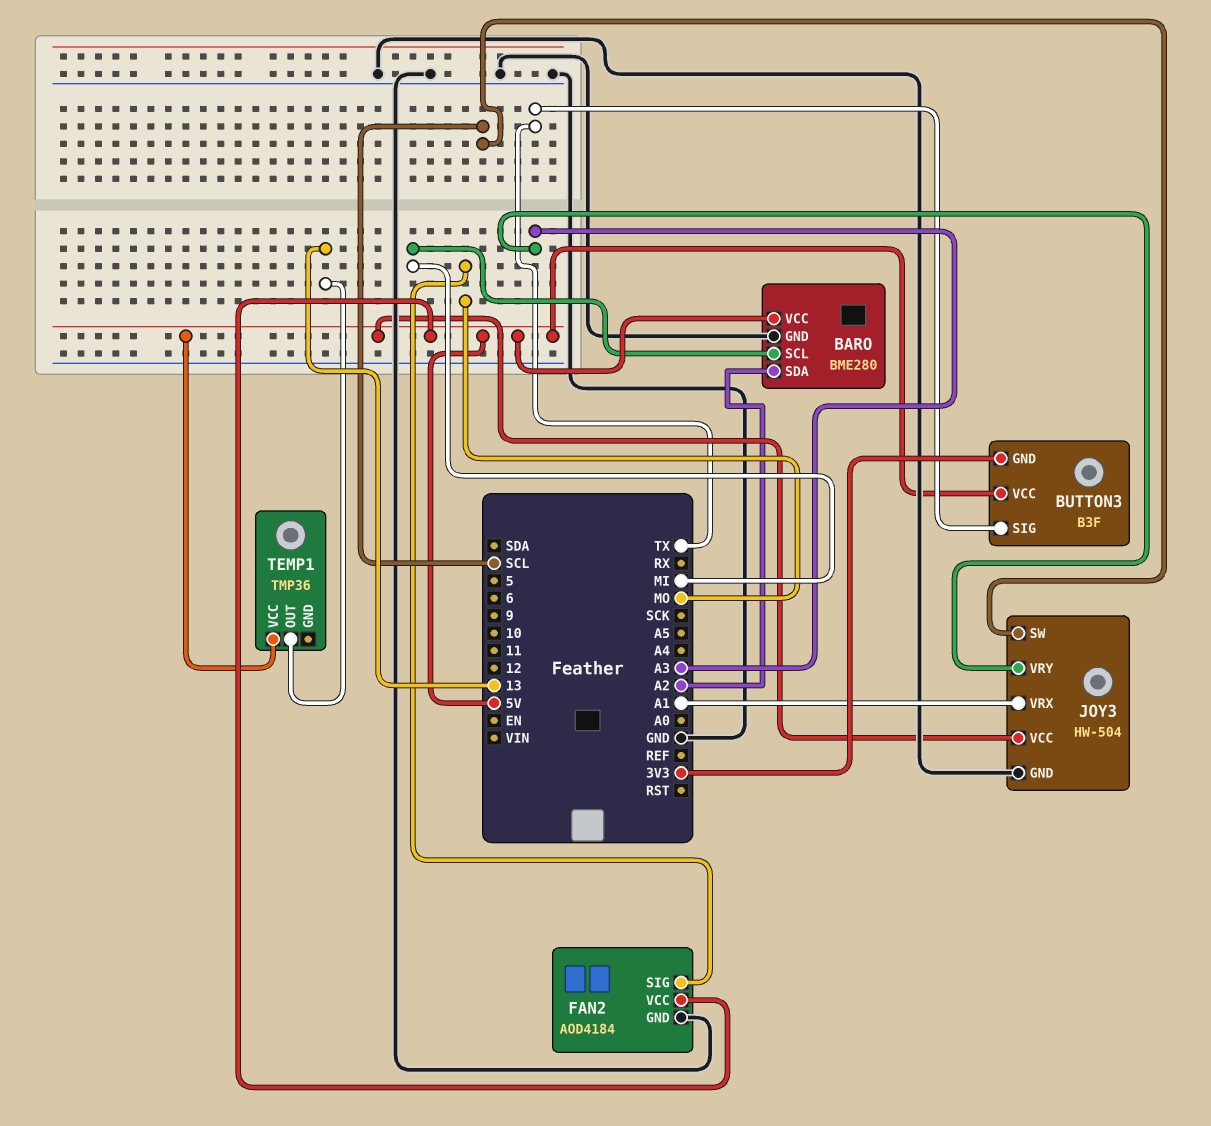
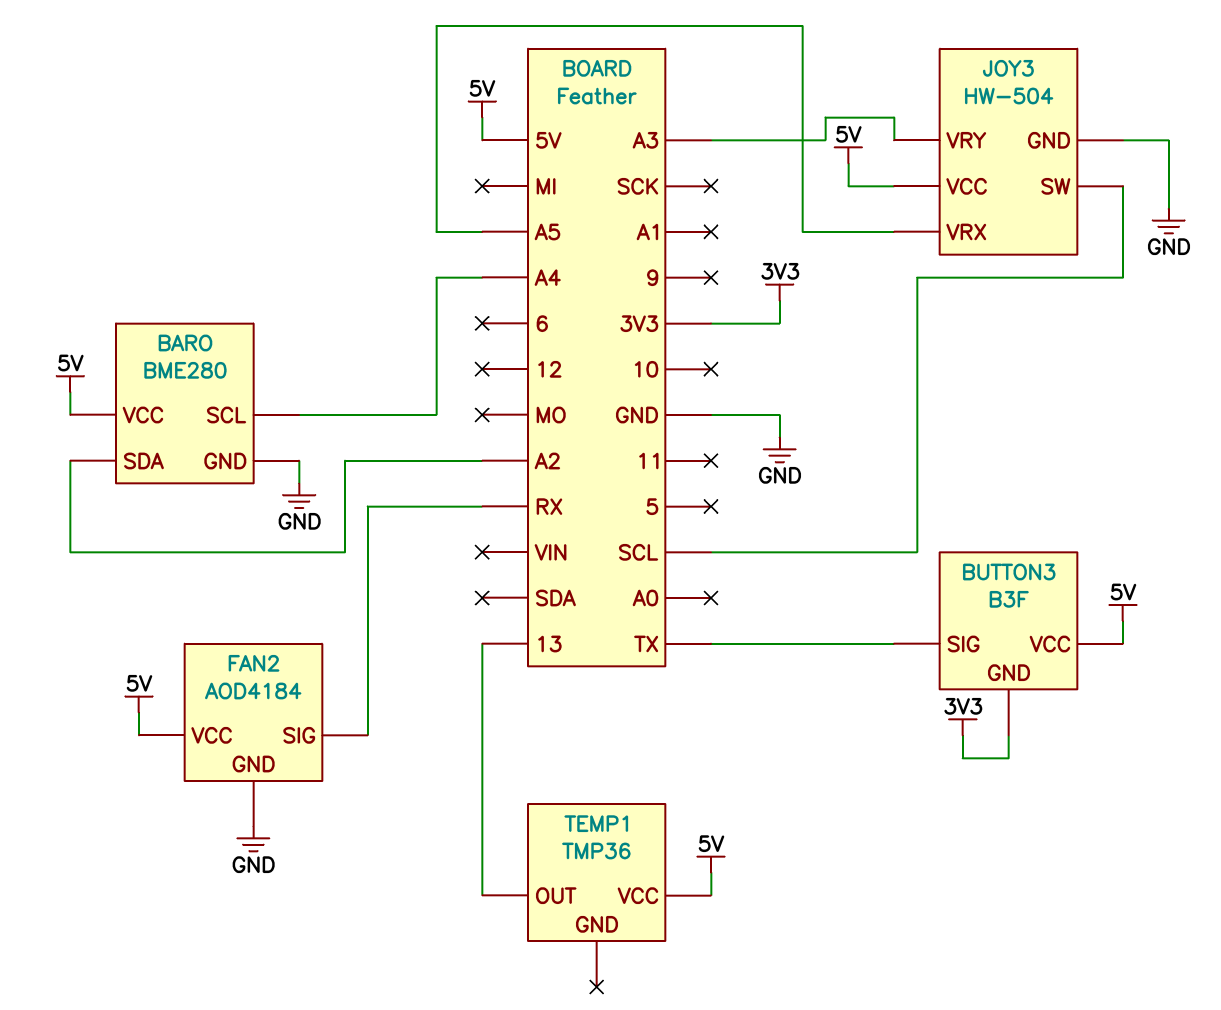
BARO pin SCL: MI -> A4
FAN2 pin SIG: MO -> RX
JOY3 pin VRX: A1 -> A5

